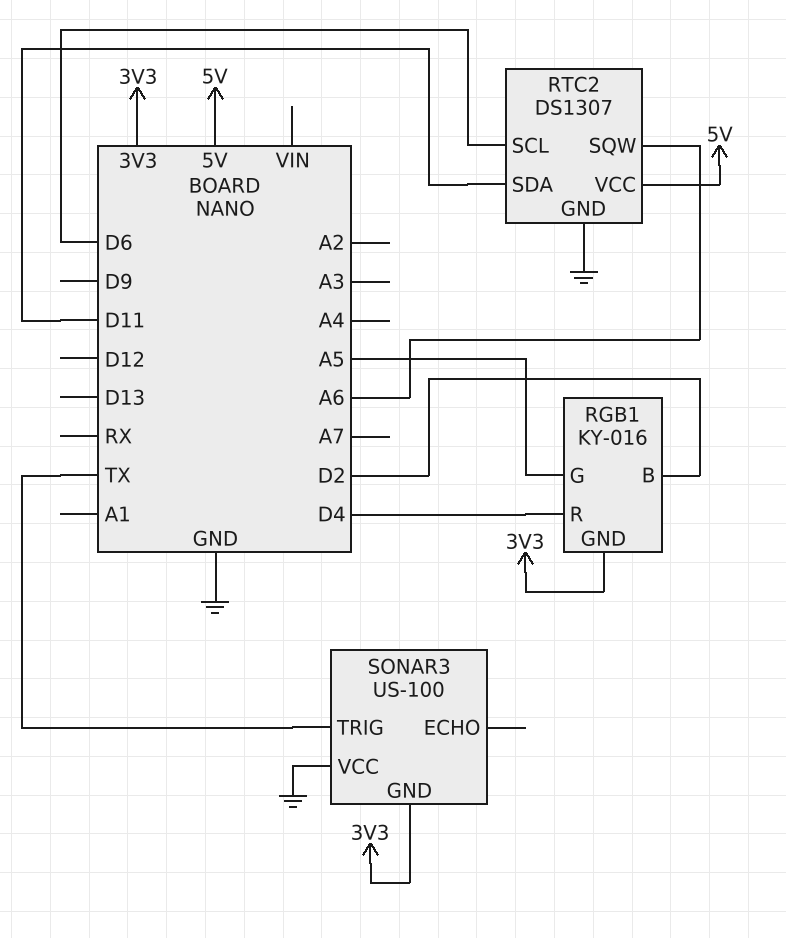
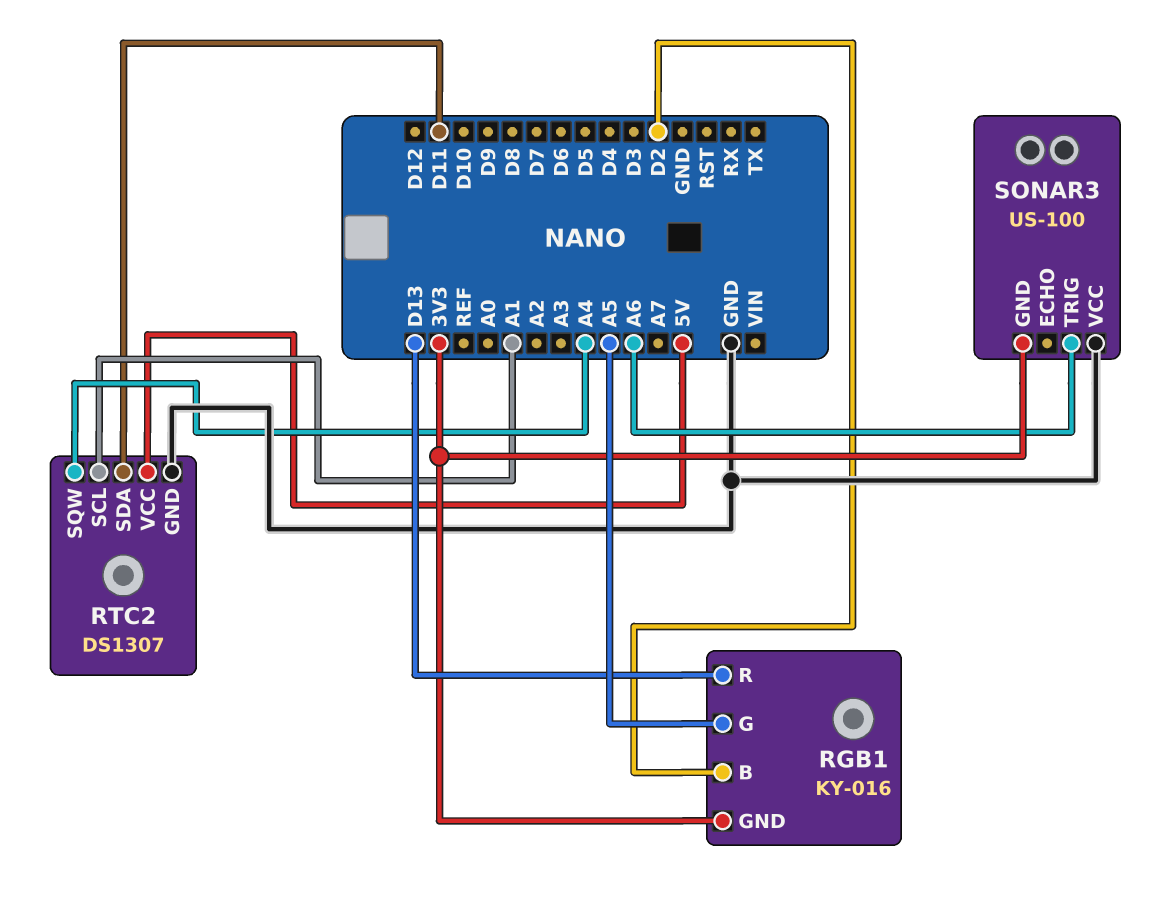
RGB1 pin R: D4 -> D13
RTC2 pin SCL: D6 -> A1
RTC2 pin SQW: A6 -> A4
SONAR3 pin TRIG: TX -> A6

